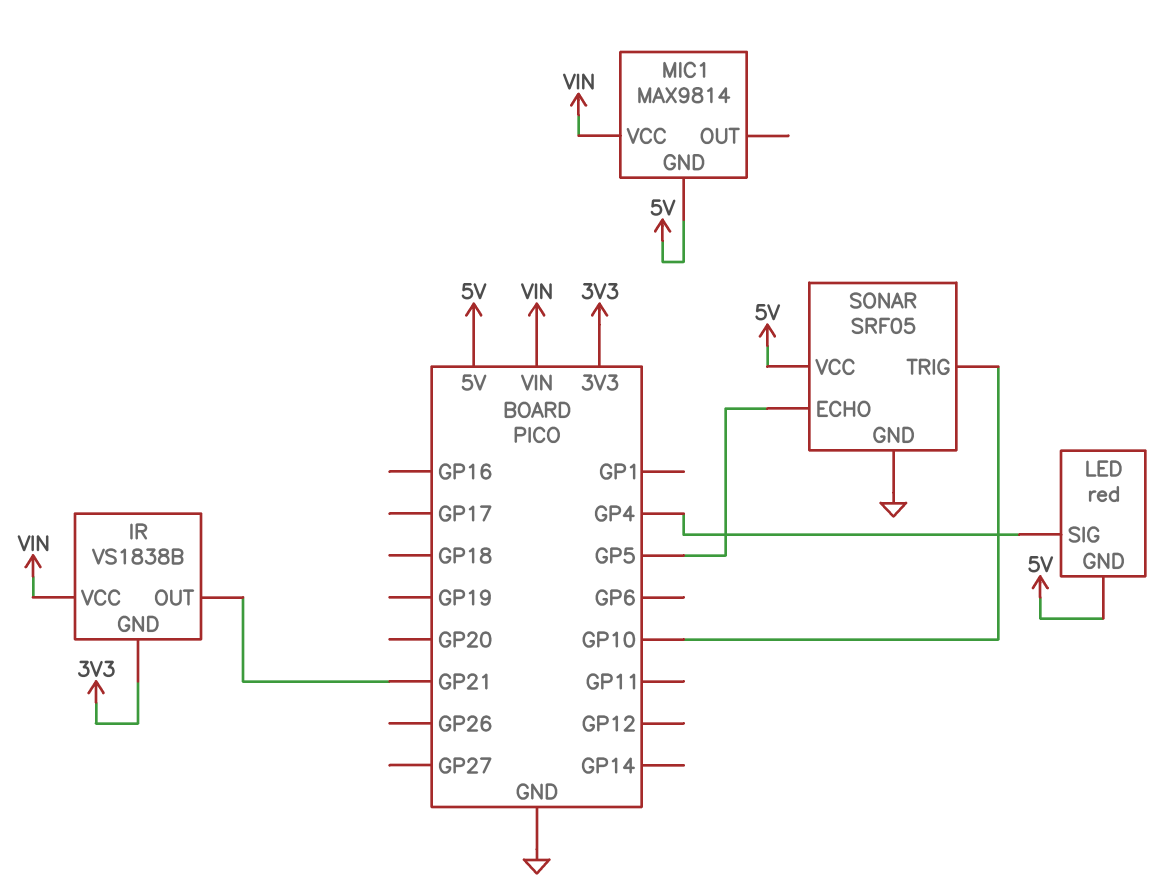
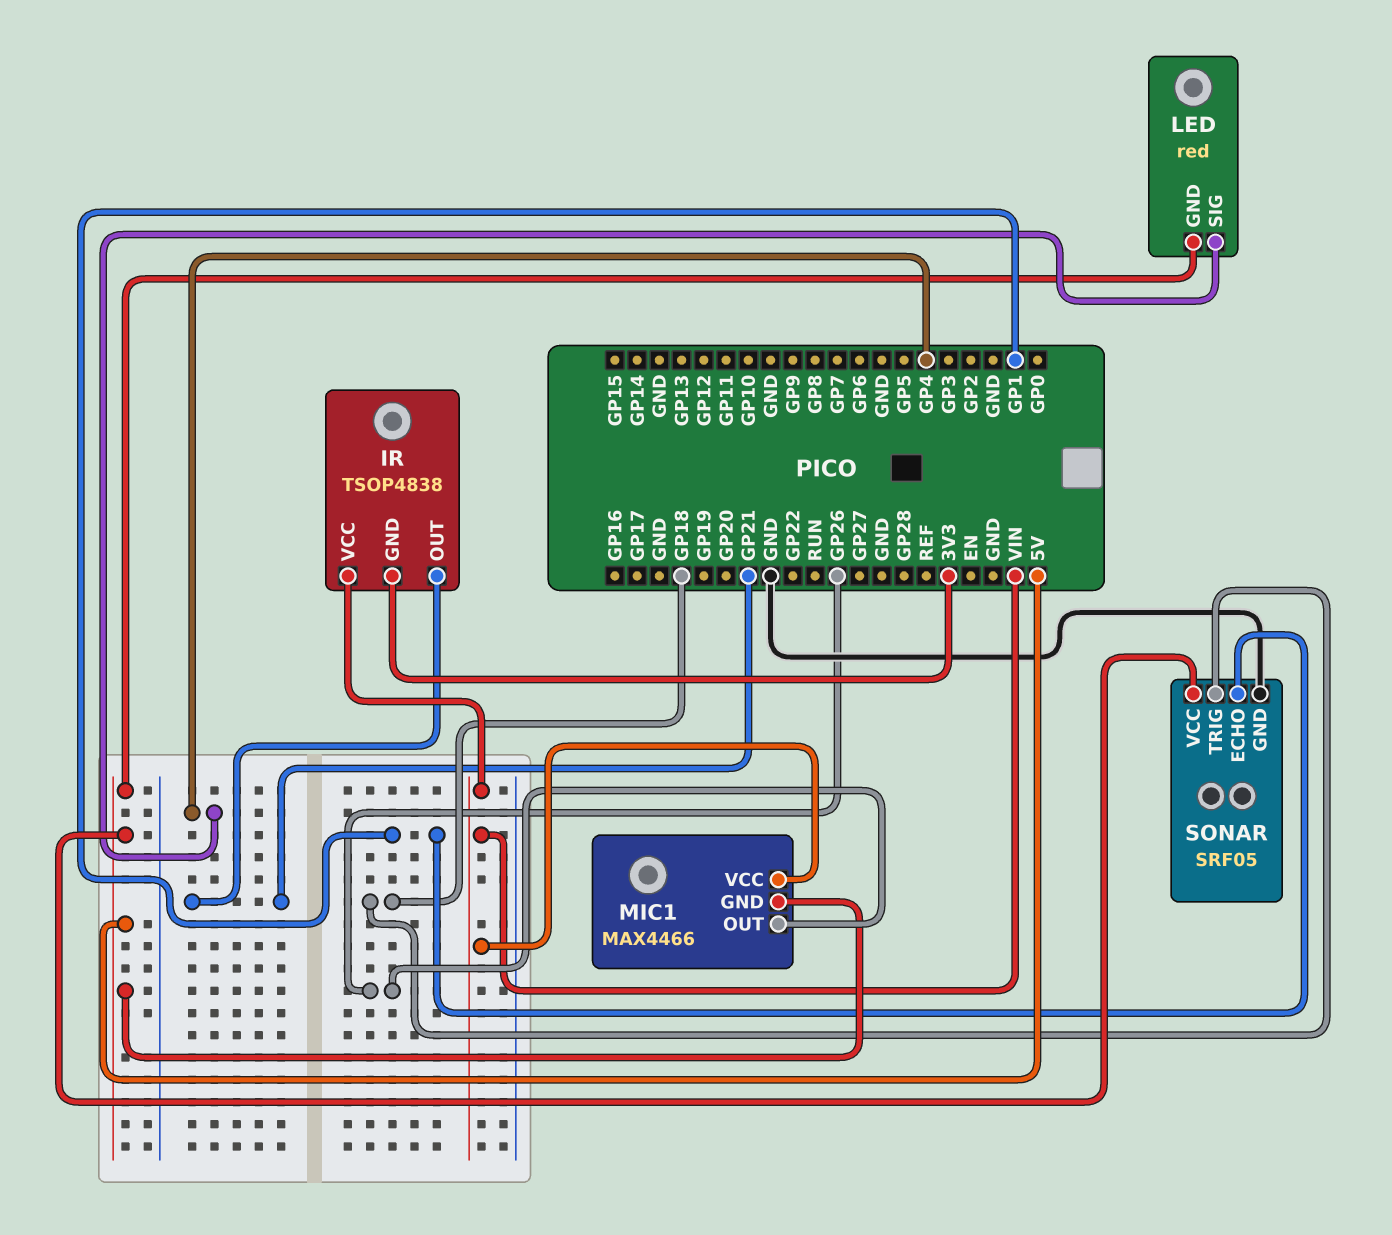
IR: VS1838B -> TSOP4838
MIC1: MAX9814 -> MAX4466
MIC1 pin OUT: none -> GP26
SONAR pin ECHO: GP5 -> GP1
SONAR pin TRIG: GP10 -> GP18

